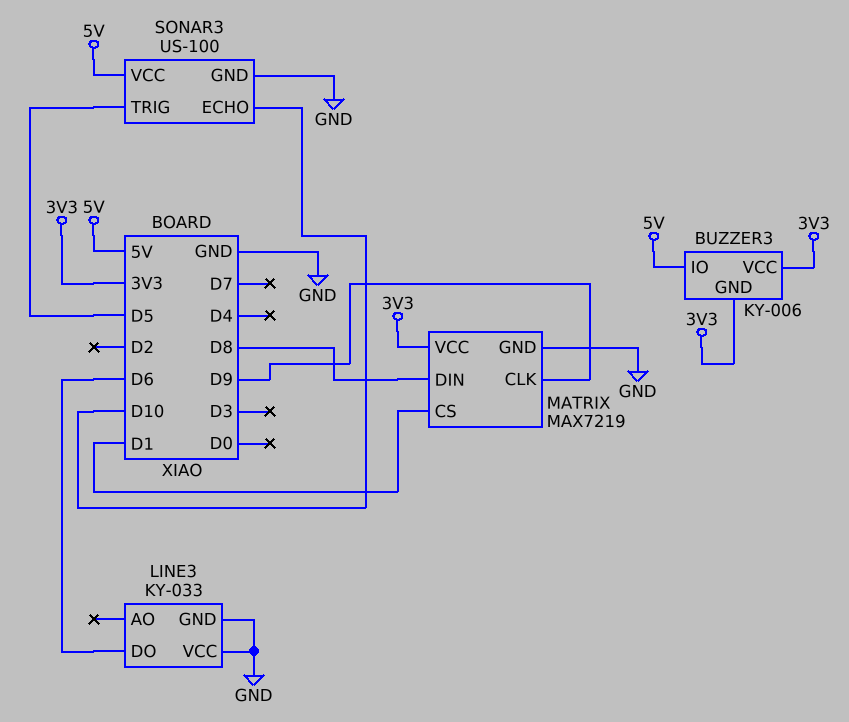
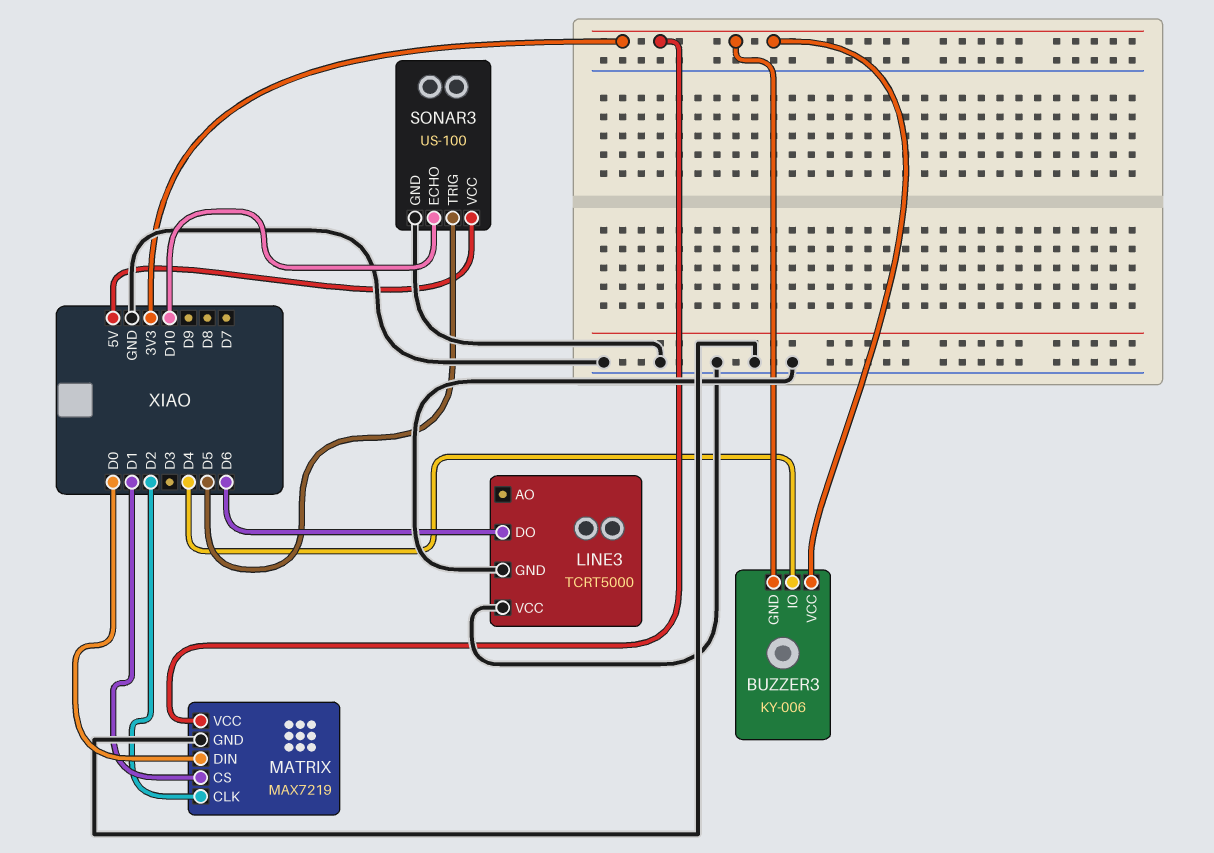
BUZZER3 pin IO: 5V -> D4
LINE3: KY-033 -> TCRT5000
MATRIX pin CLK: D9 -> D2
MATRIX pin DIN: D8 -> D0

